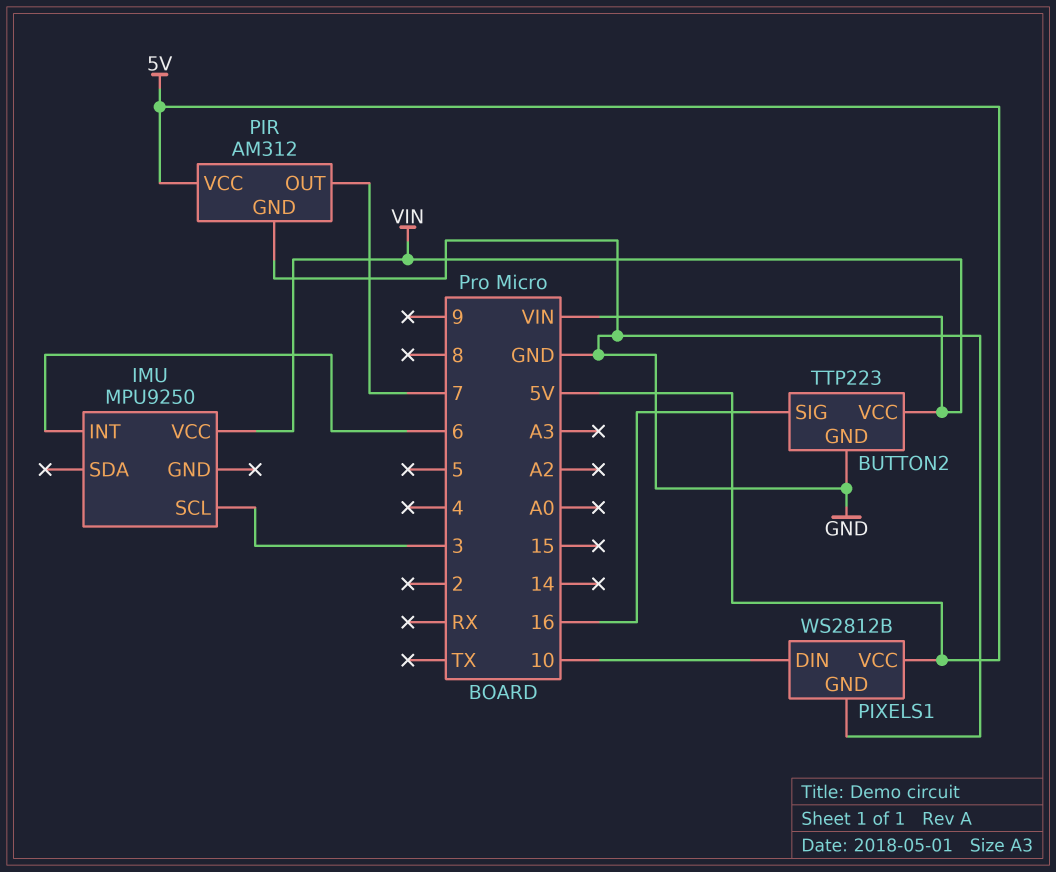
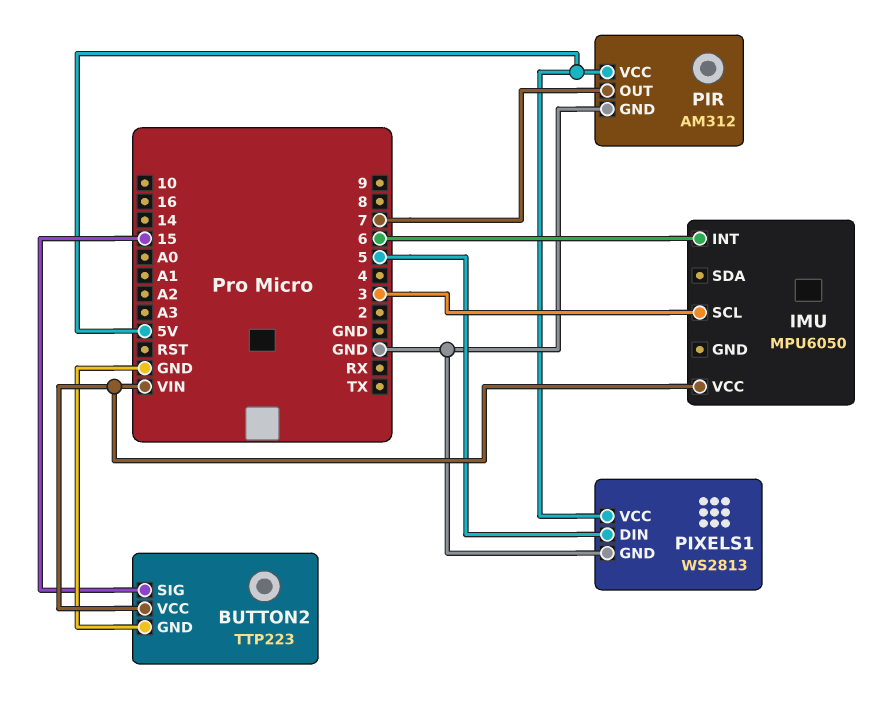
BUTTON2 pin SIG: 16 -> 15
IMU: MPU9250 -> MPU6050
PIXELS1: WS2812B -> WS2813
PIXELS1 pin DIN: 10 -> 5

